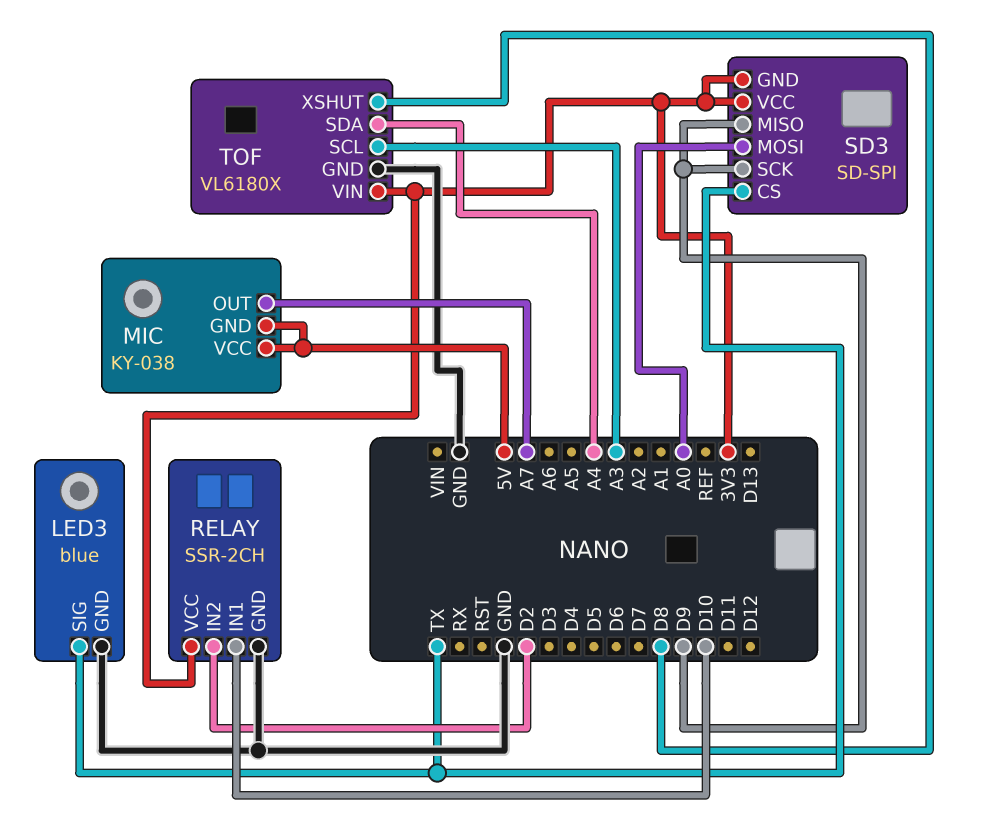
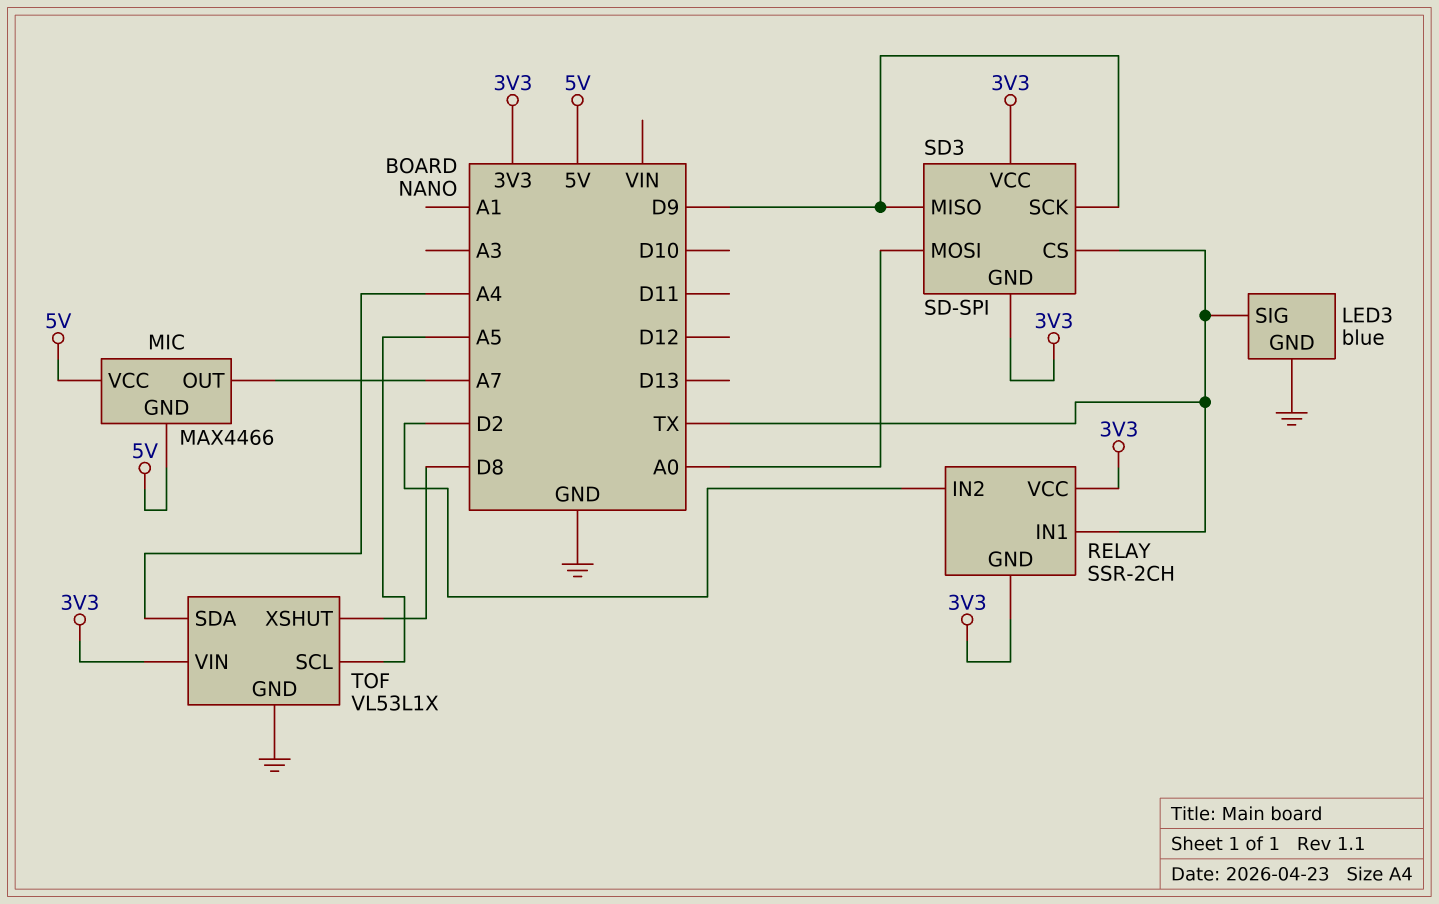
MIC: KY-038 -> MAX4466
RELAY pin GND: GND -> 3V3
RELAY pin IN1: D10 -> TX
TOF: VL6180X -> VL53L1X
TOF pin SCL: A3 -> A5

